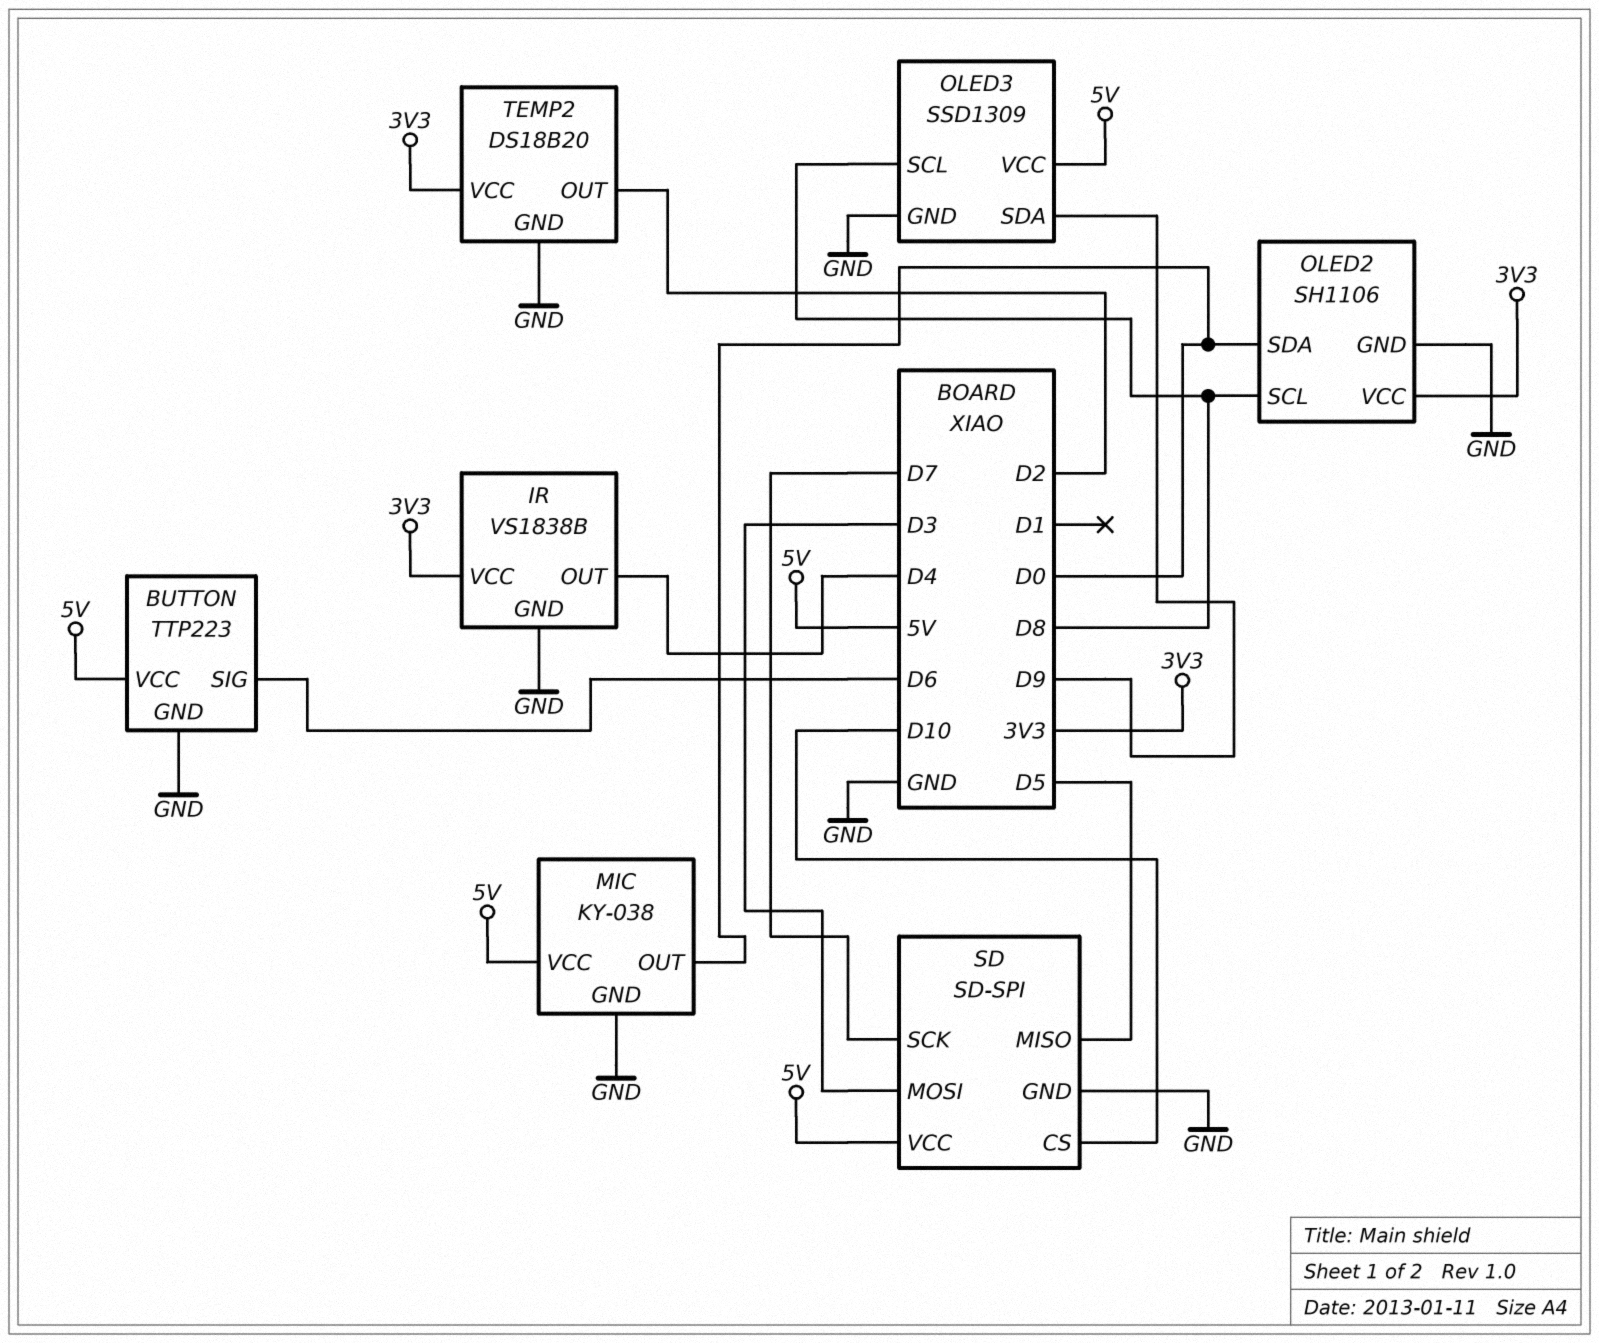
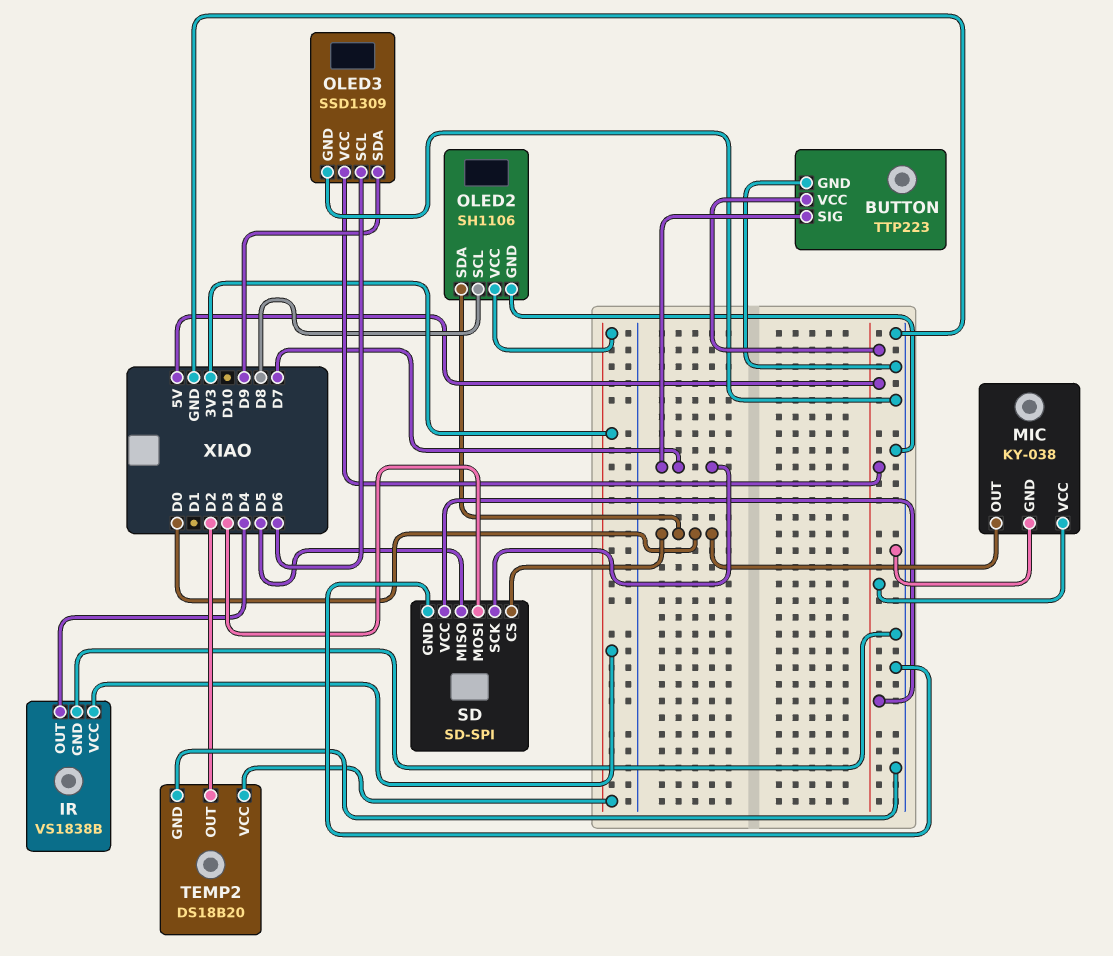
BUTTON pin SIG: D6 -> D7
OLED3 pin SCL: D8 -> D6
SD pin CS: D10 -> D0

